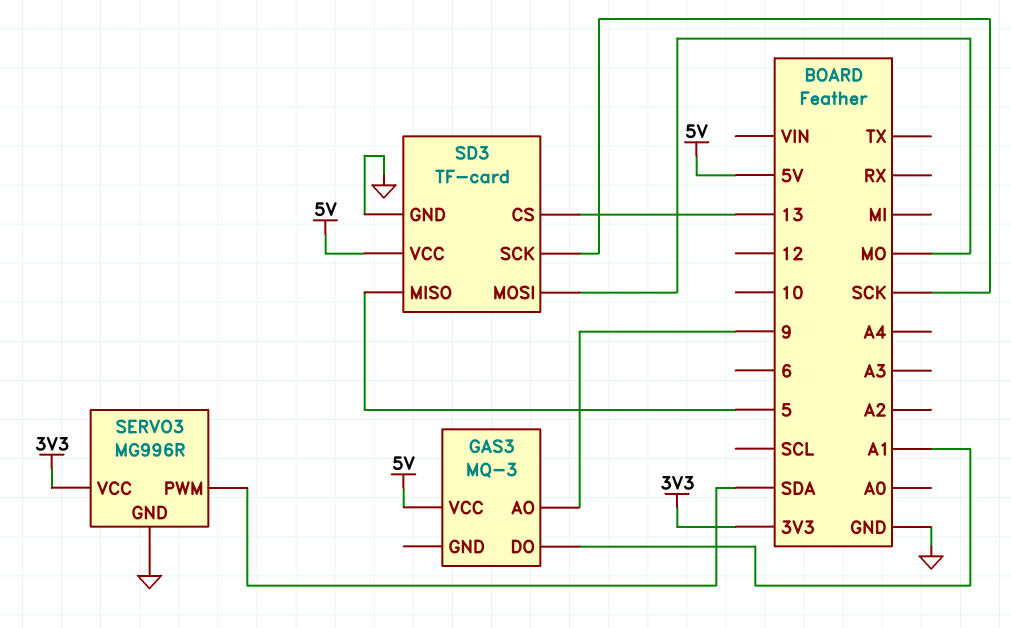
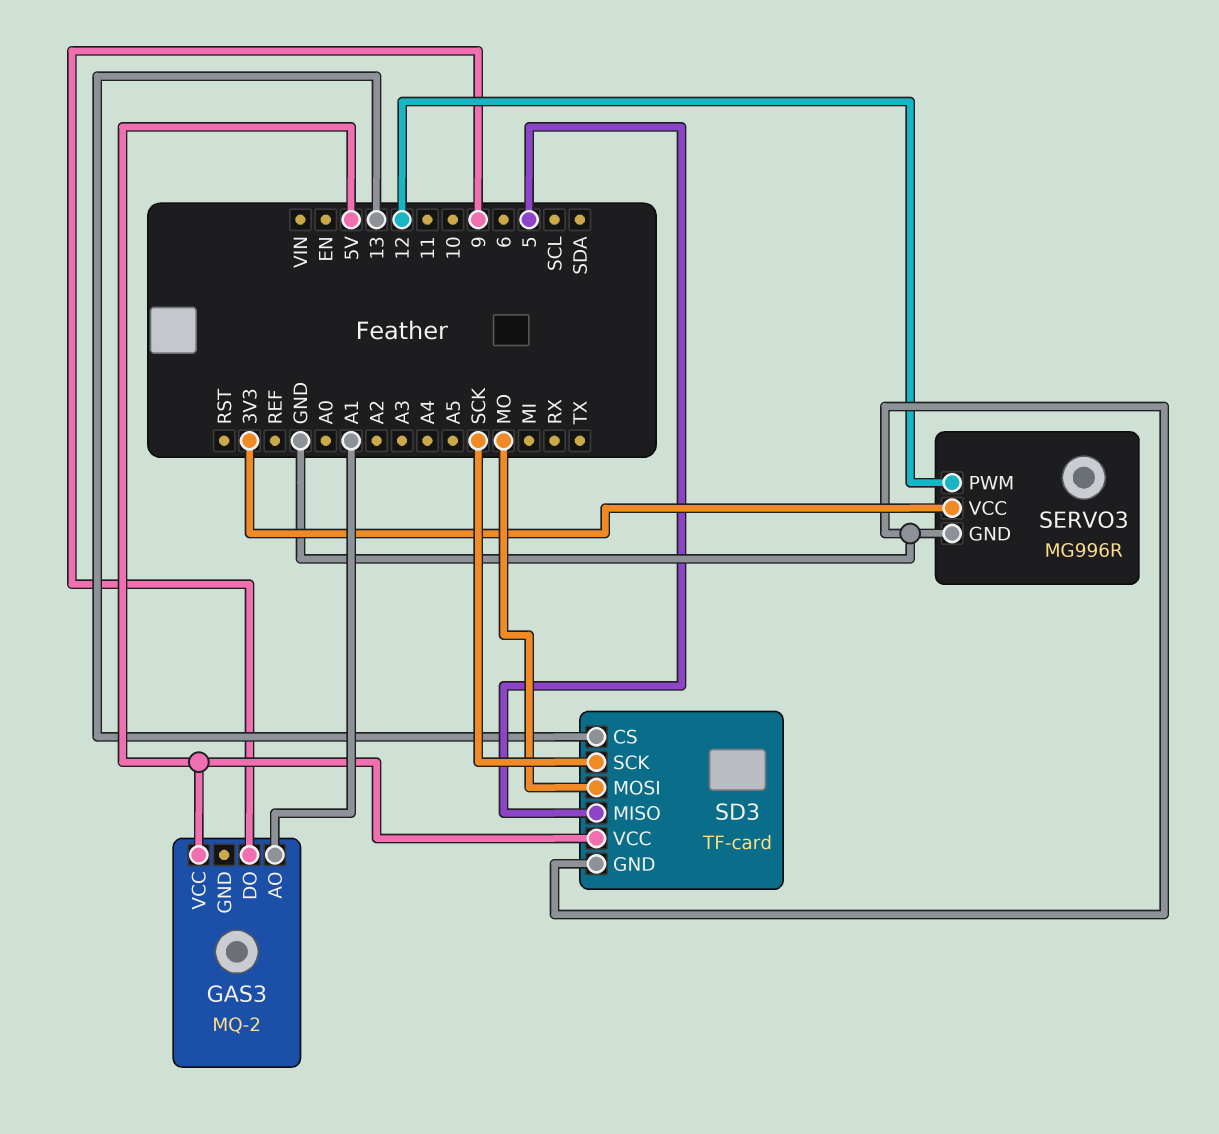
GAS3: MQ-3 -> MQ-2
GAS3 pin AO: 9 -> A1
GAS3 pin DO: A1 -> 9
SERVO3 pin PWM: SDA -> 12

